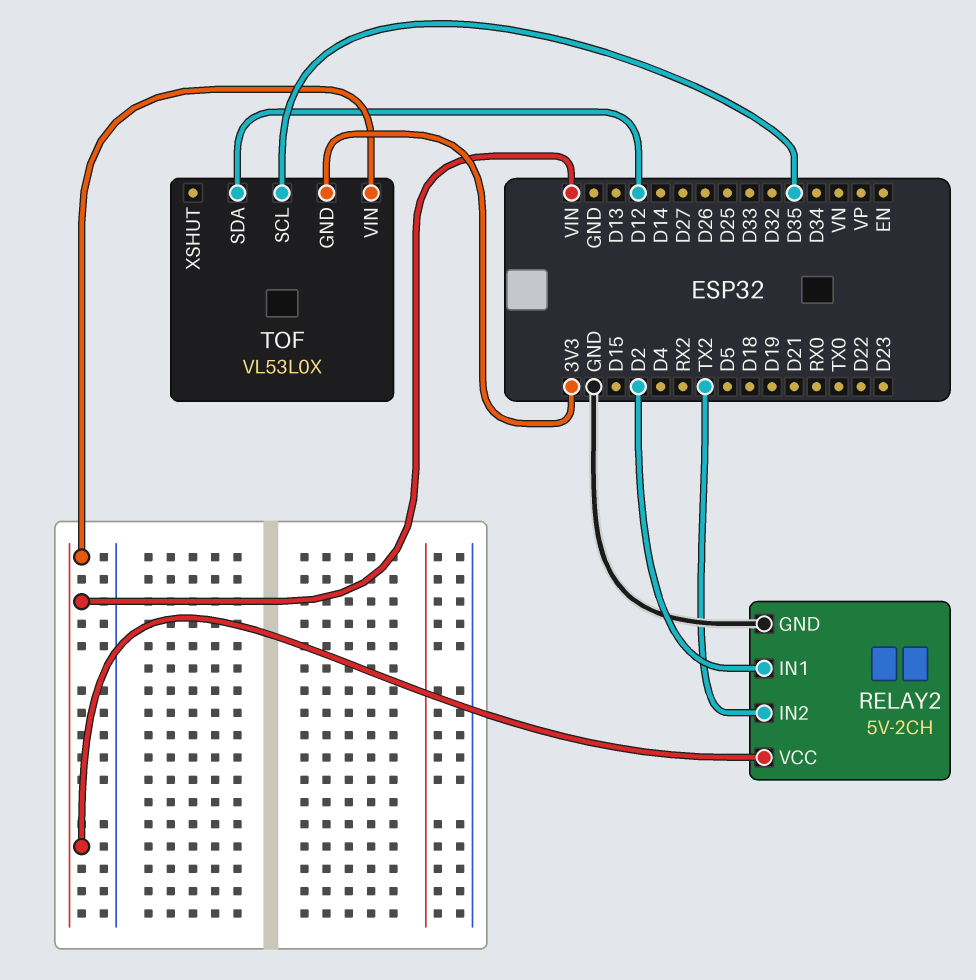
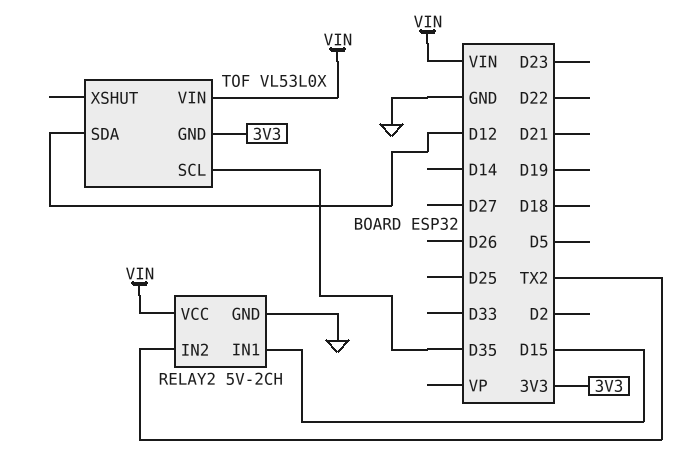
RELAY2 pin IN1: D2 -> D15

